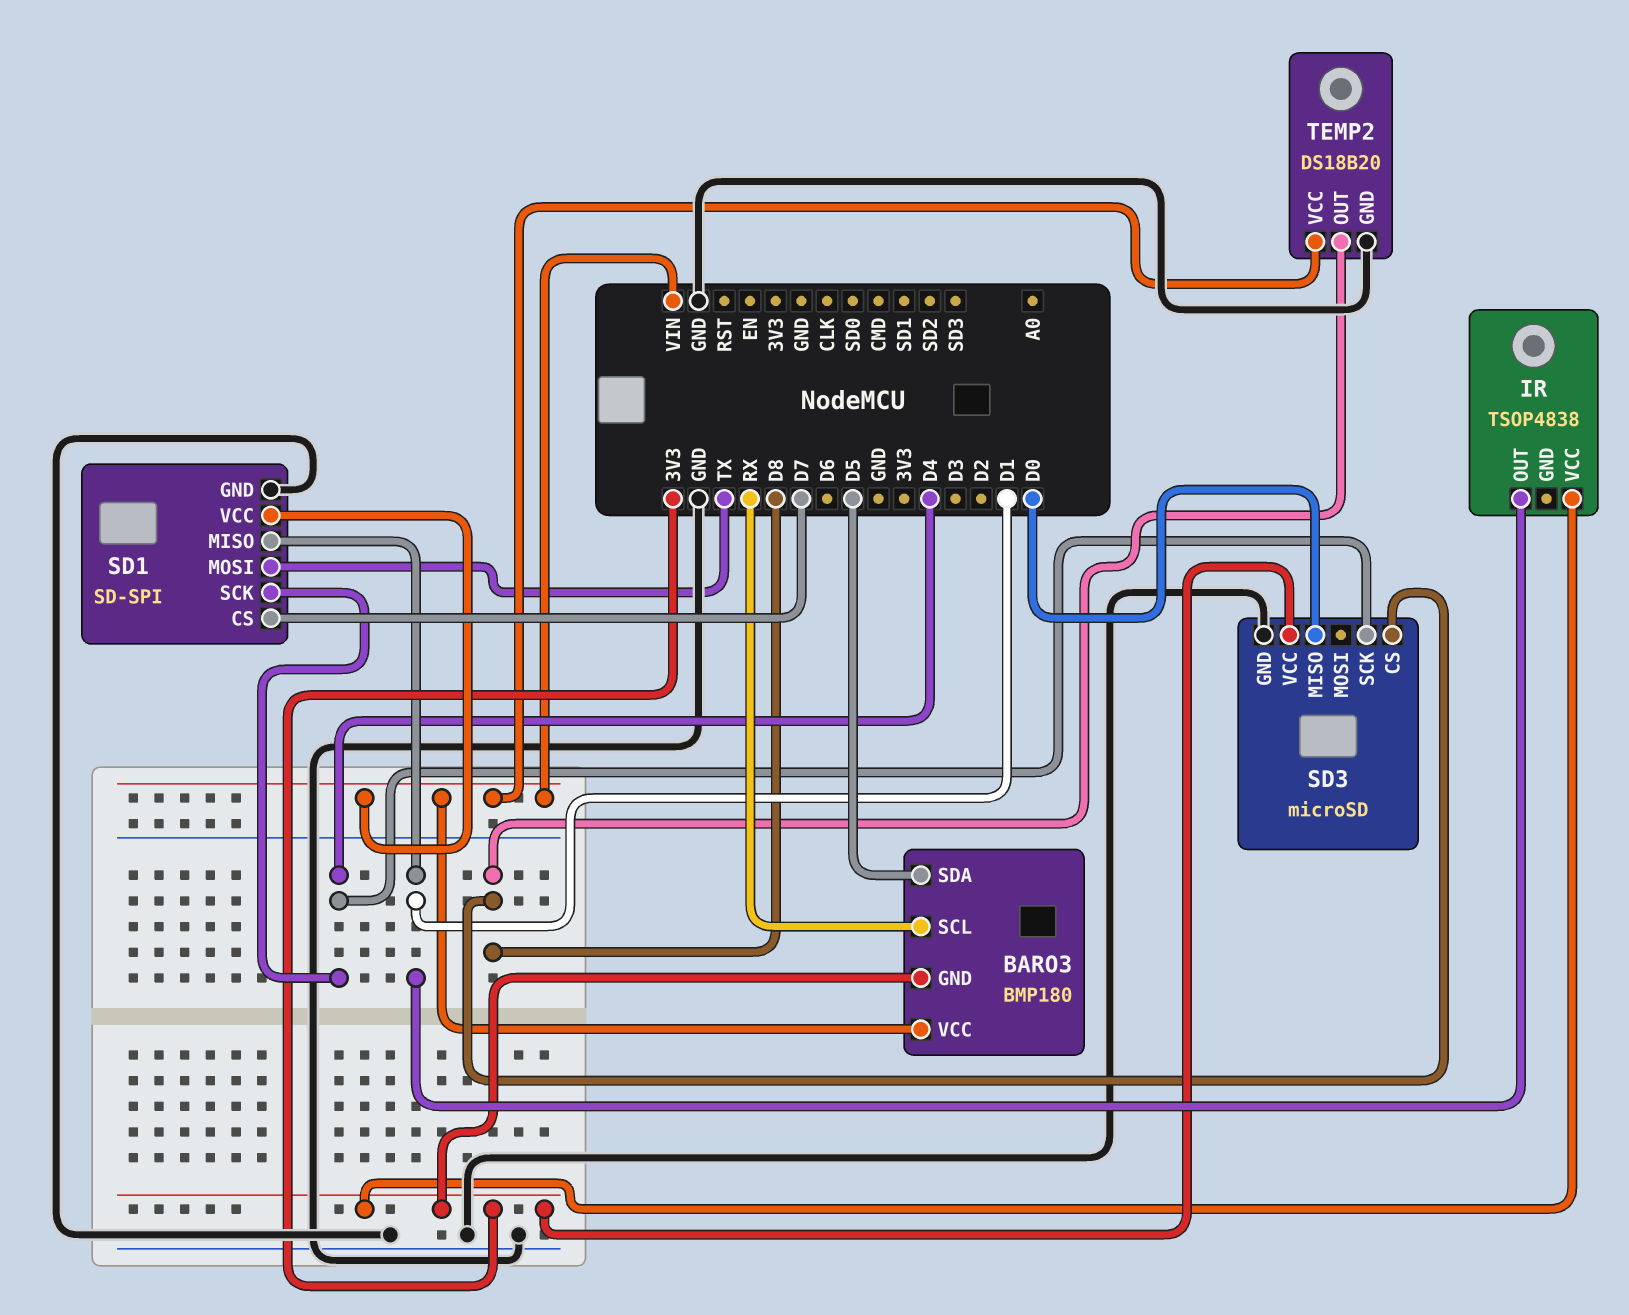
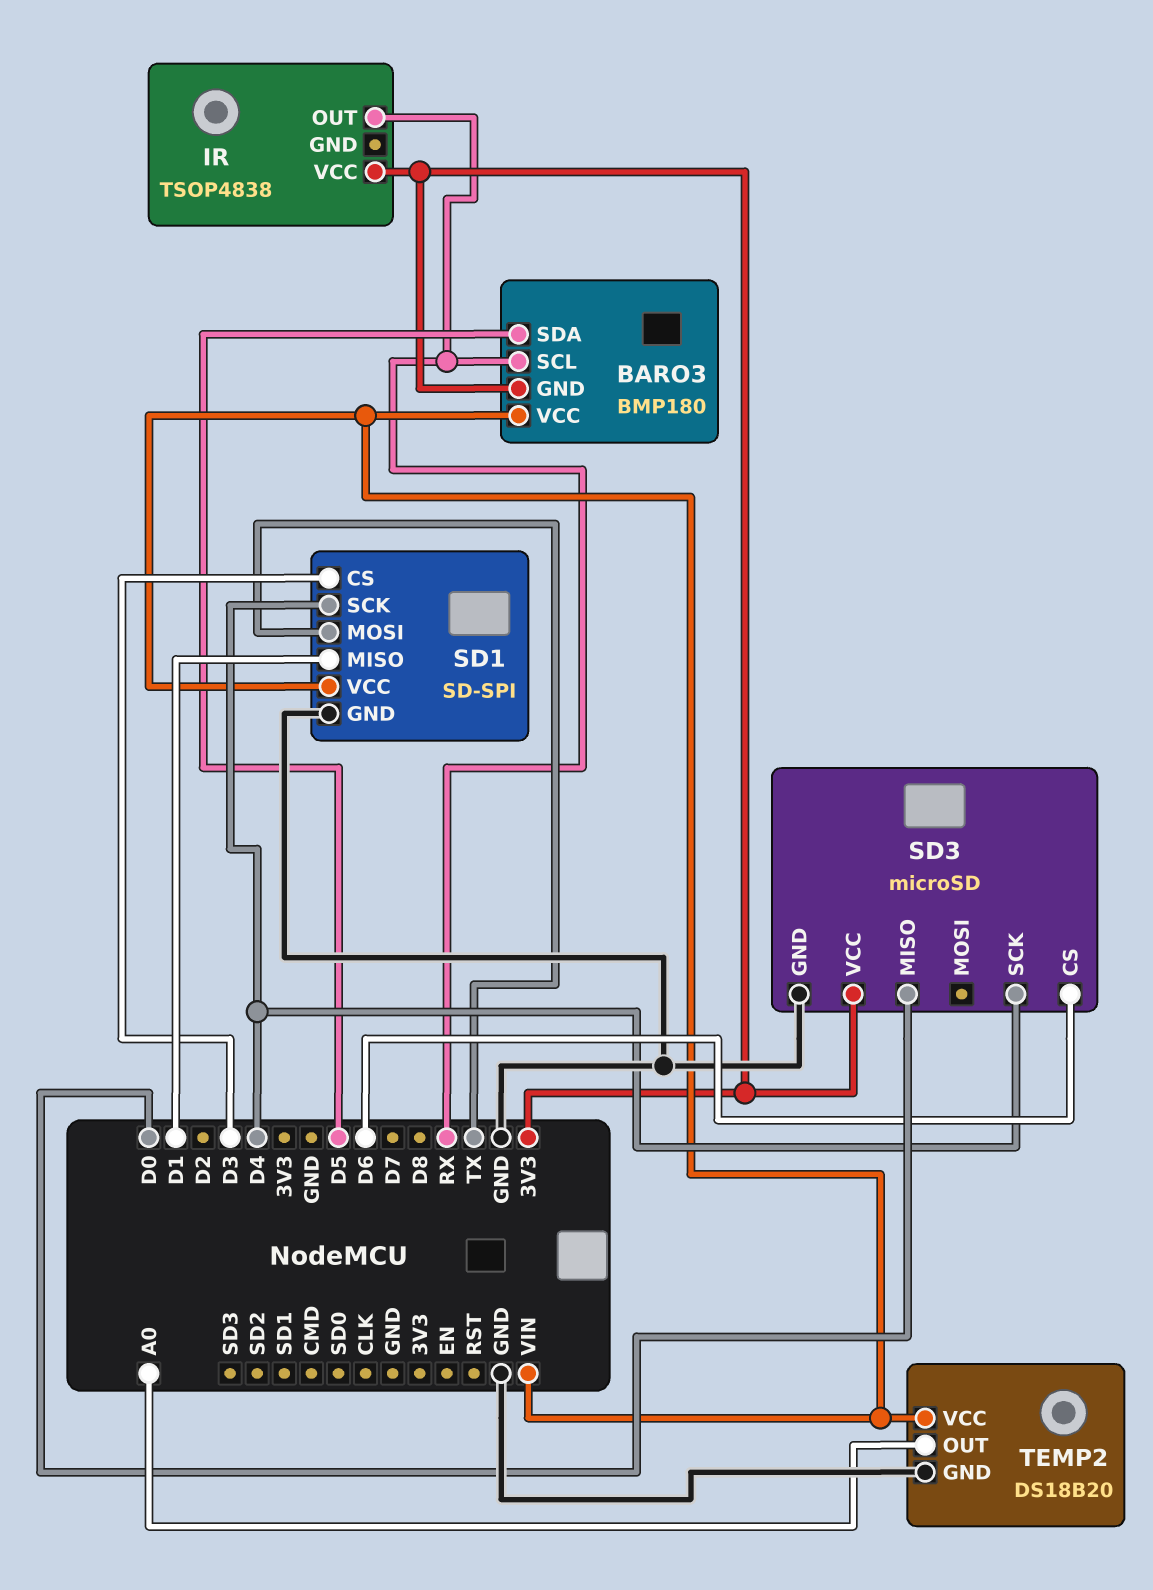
IR pin OUT: D1 -> RX
SD1 pin CS: D7 -> D3
SD3 pin CS: D8 -> D6
TEMP2 pin OUT: D8 -> A0

